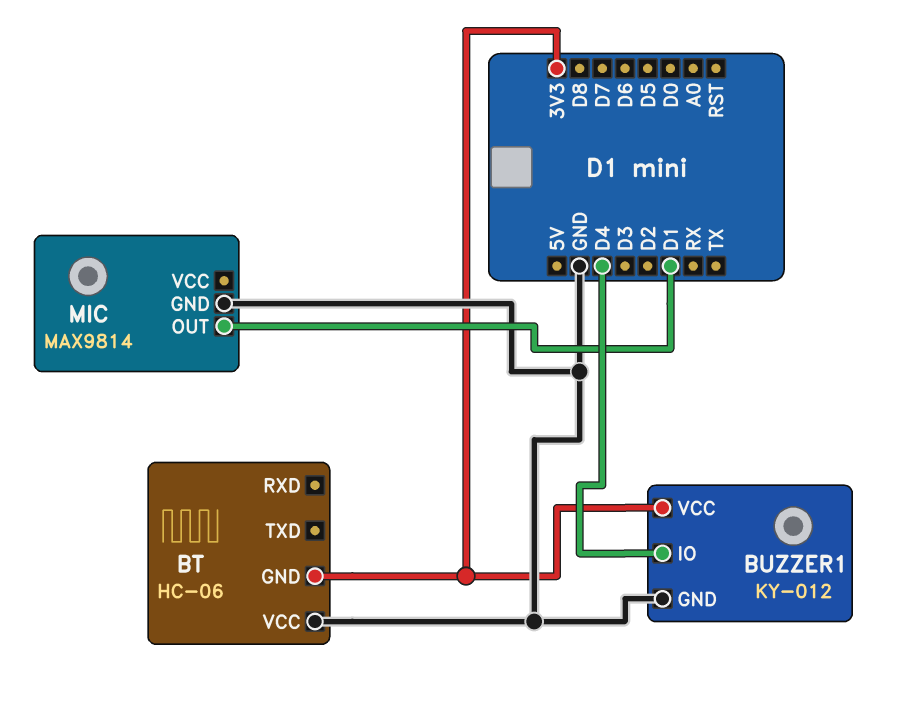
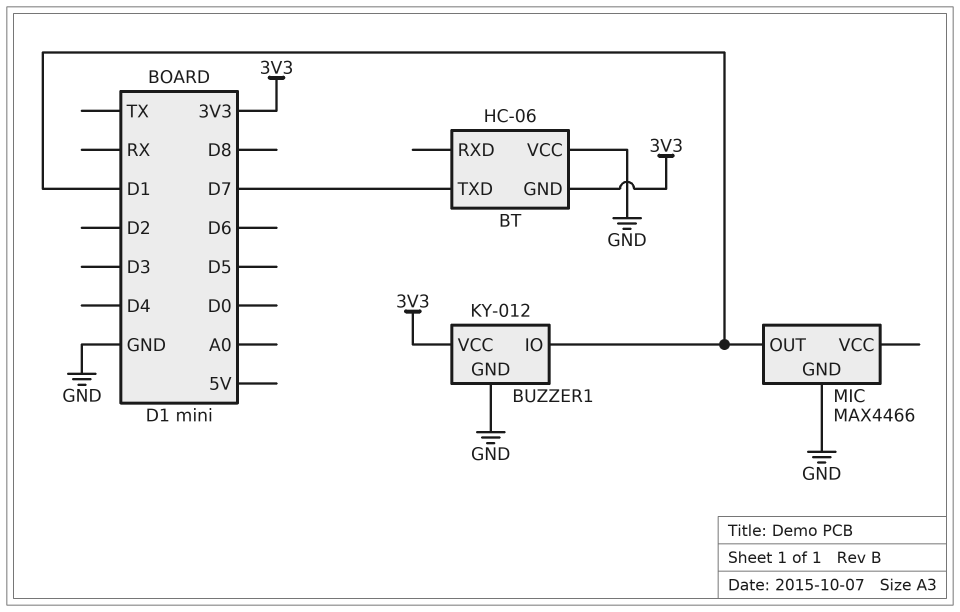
BT pin TXD: none -> D7
BUZZER1 pin IO: D4 -> D1
MIC: MAX9814 -> MAX4466

